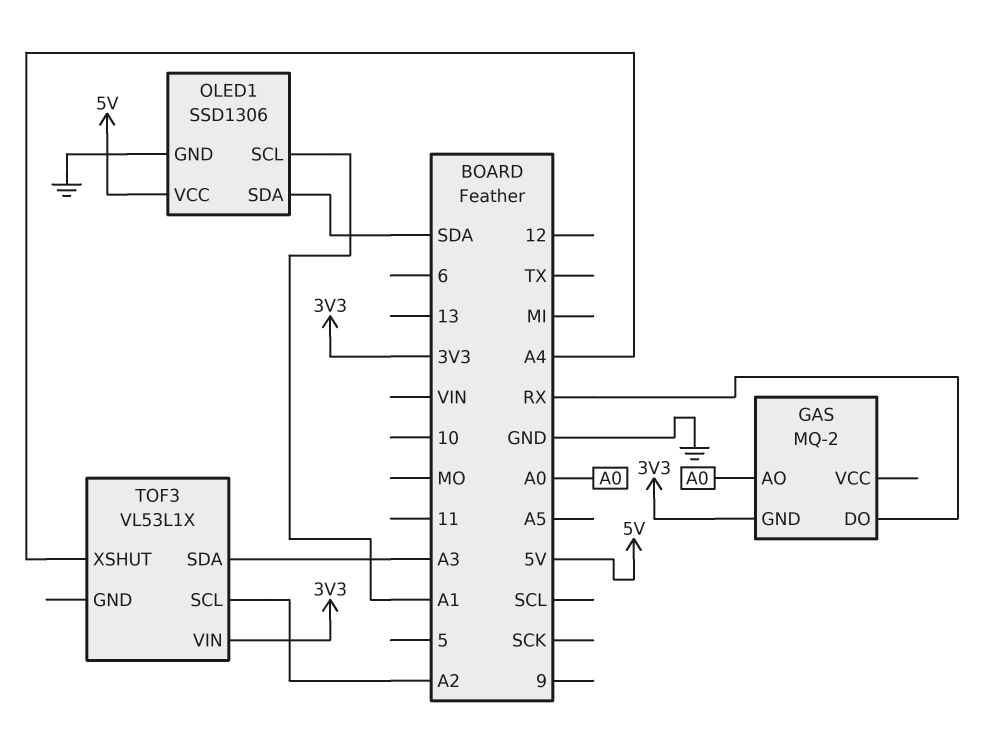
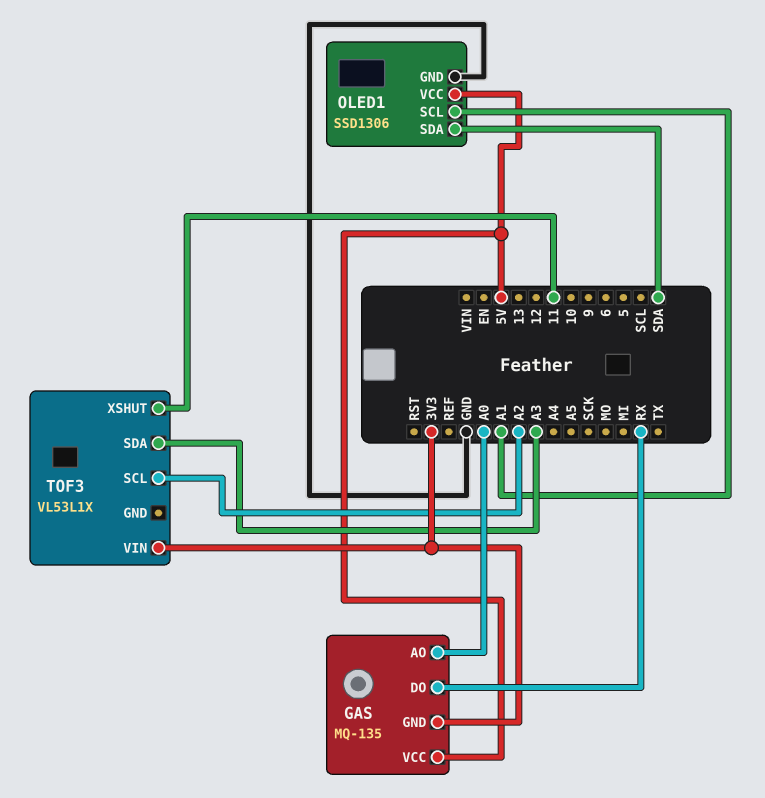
GAS: MQ-2 -> MQ-135
GAS pin VCC: none -> 5V
TOF3 pin XSHUT: A4 -> 11

